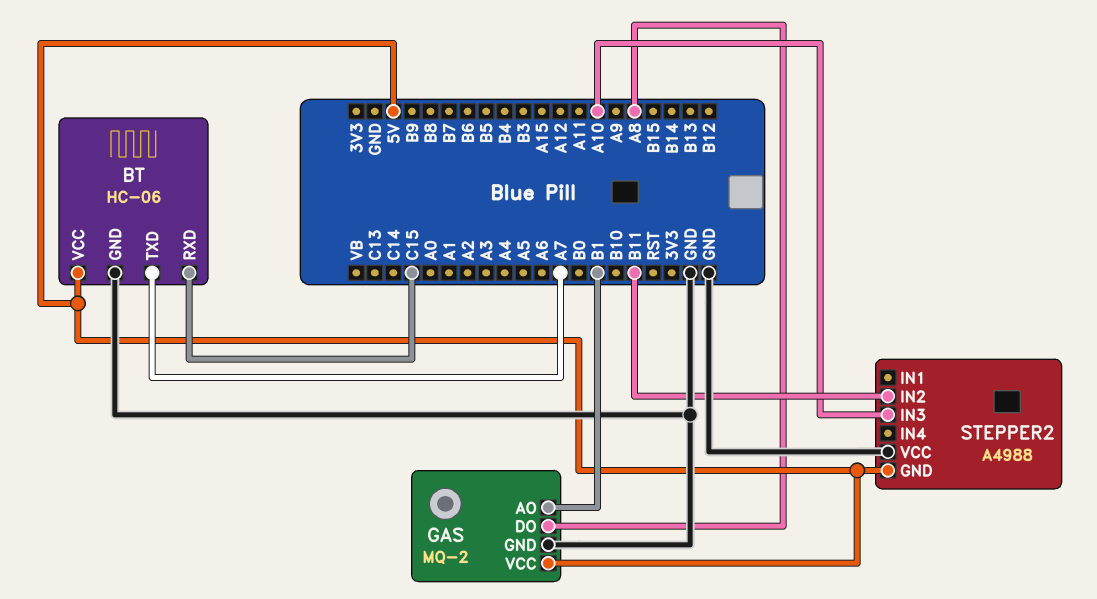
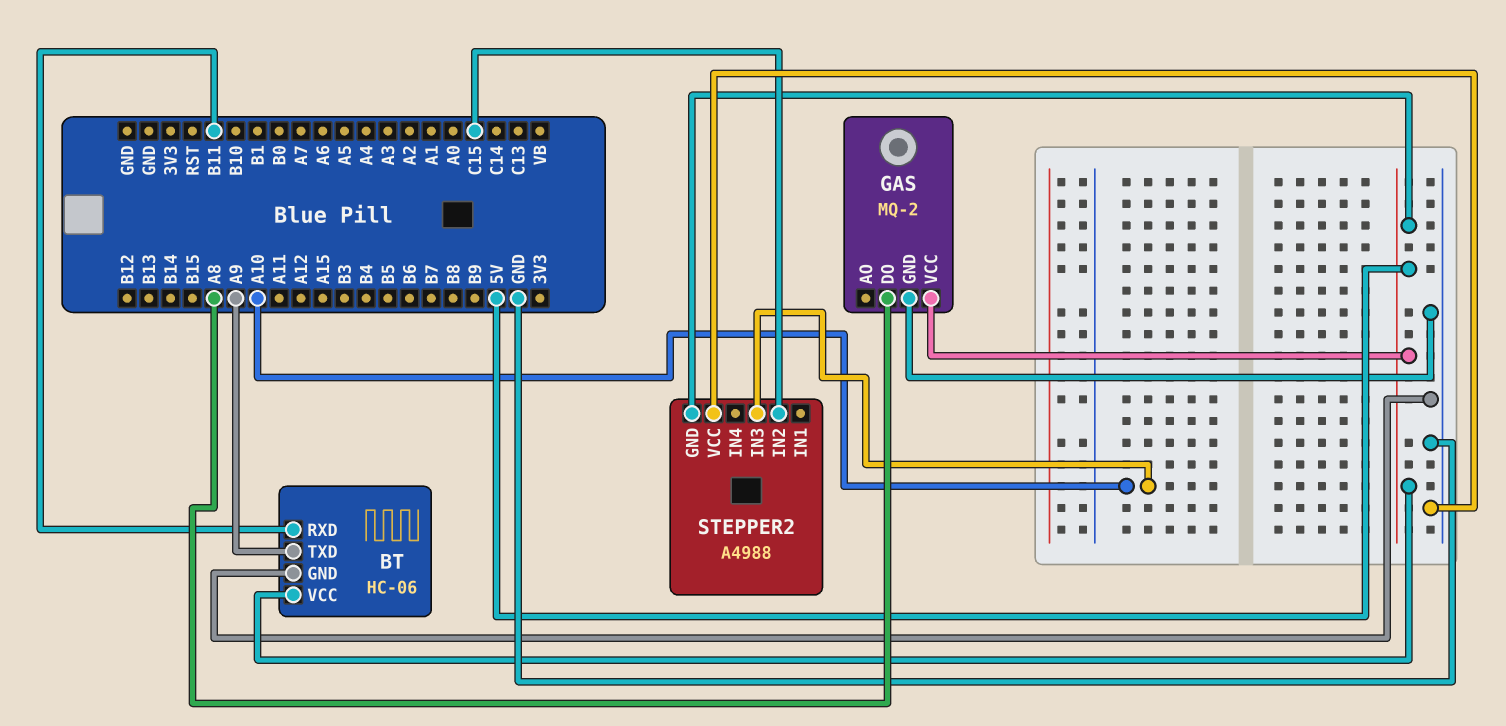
BT pin RXD: C15 -> B11
BT pin TXD: A7 -> A9
GAS pin AO: B1 -> none
STEPPER2 pin IN2: B11 -> C15

